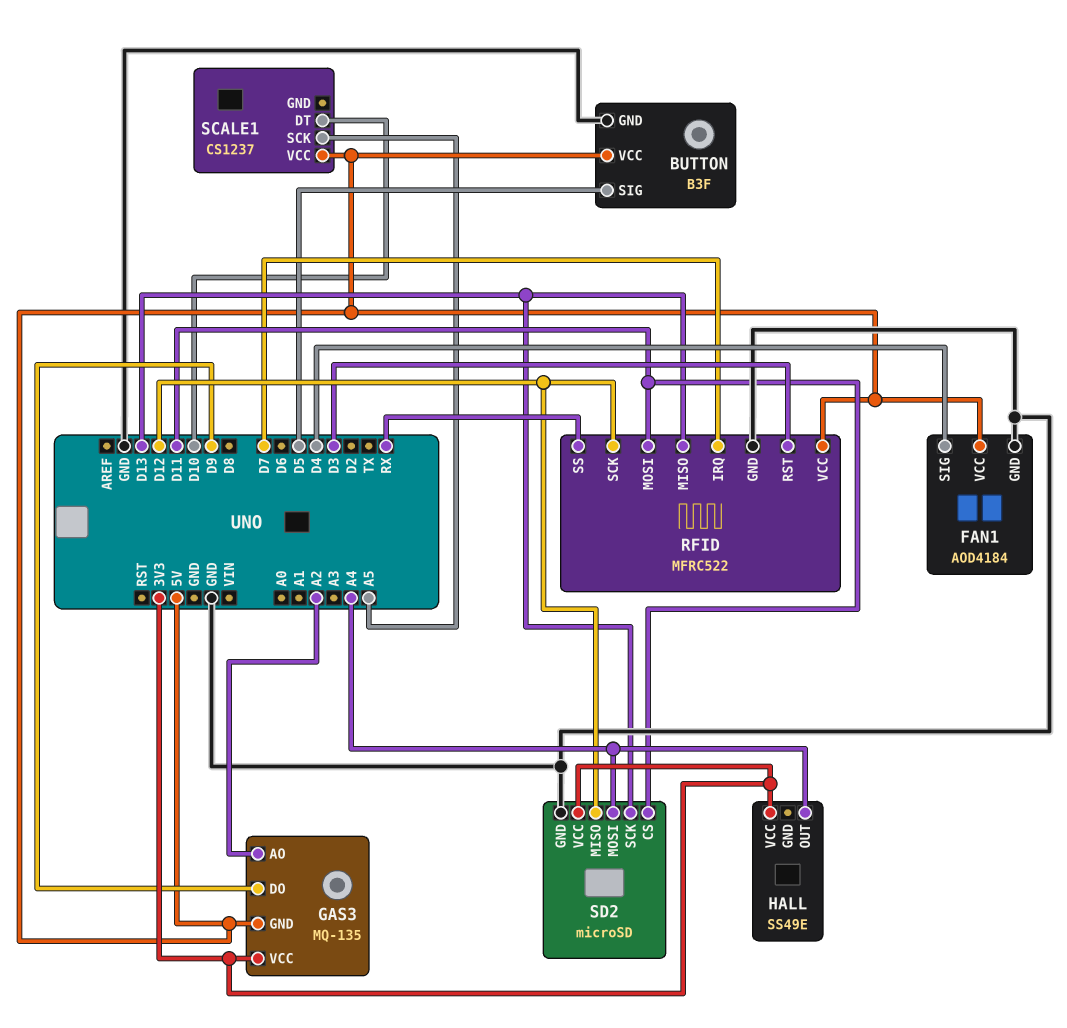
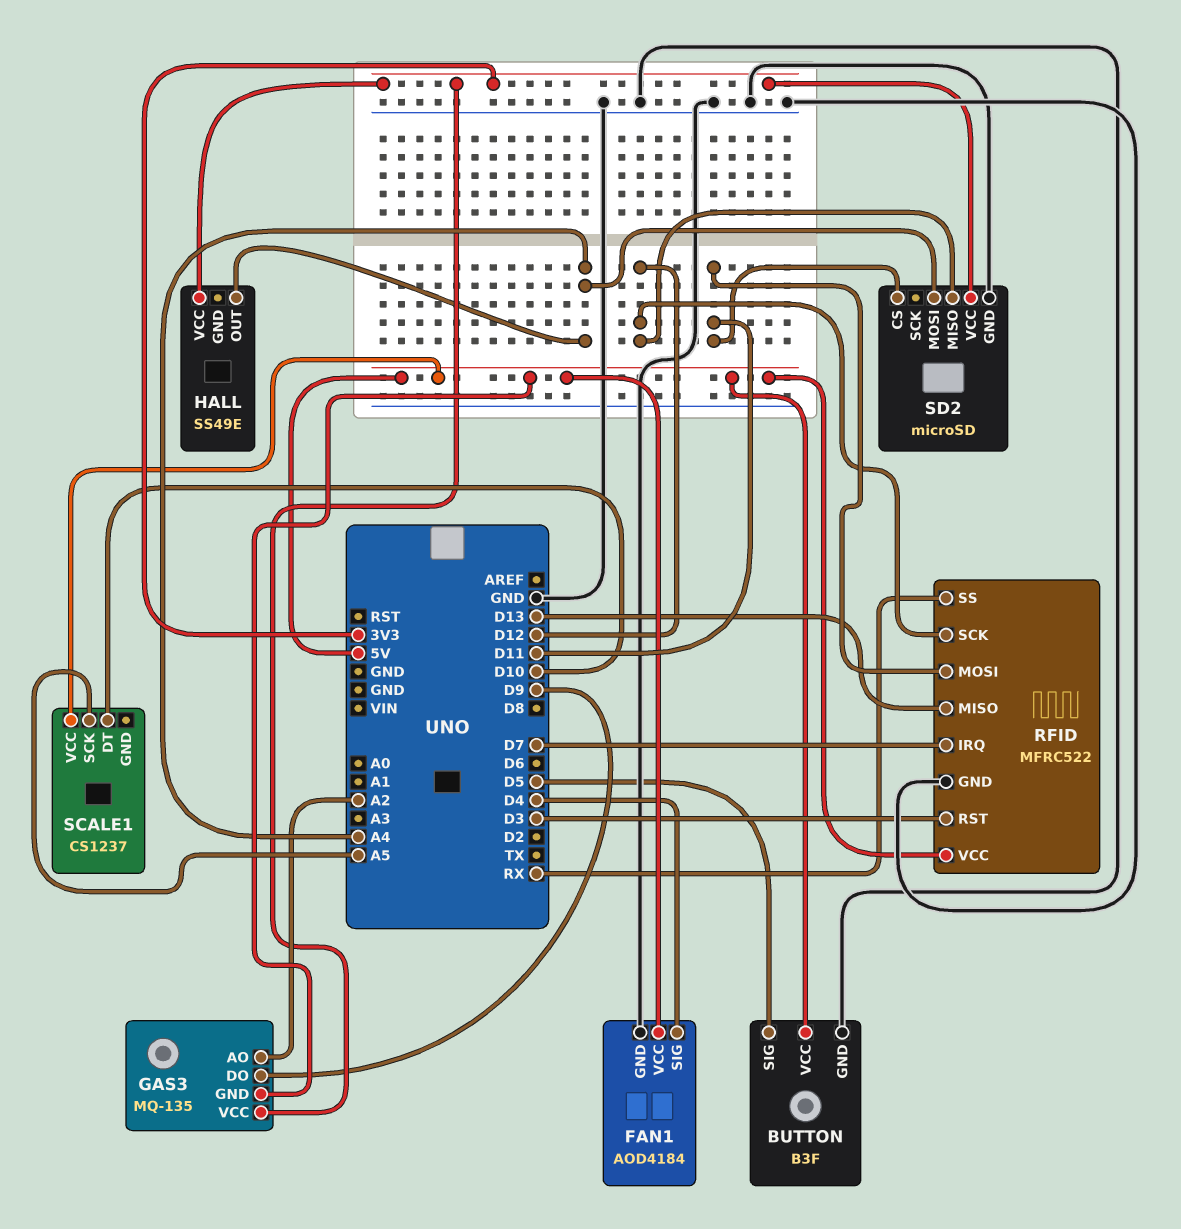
SD2 pin SCK: D13 -> none

